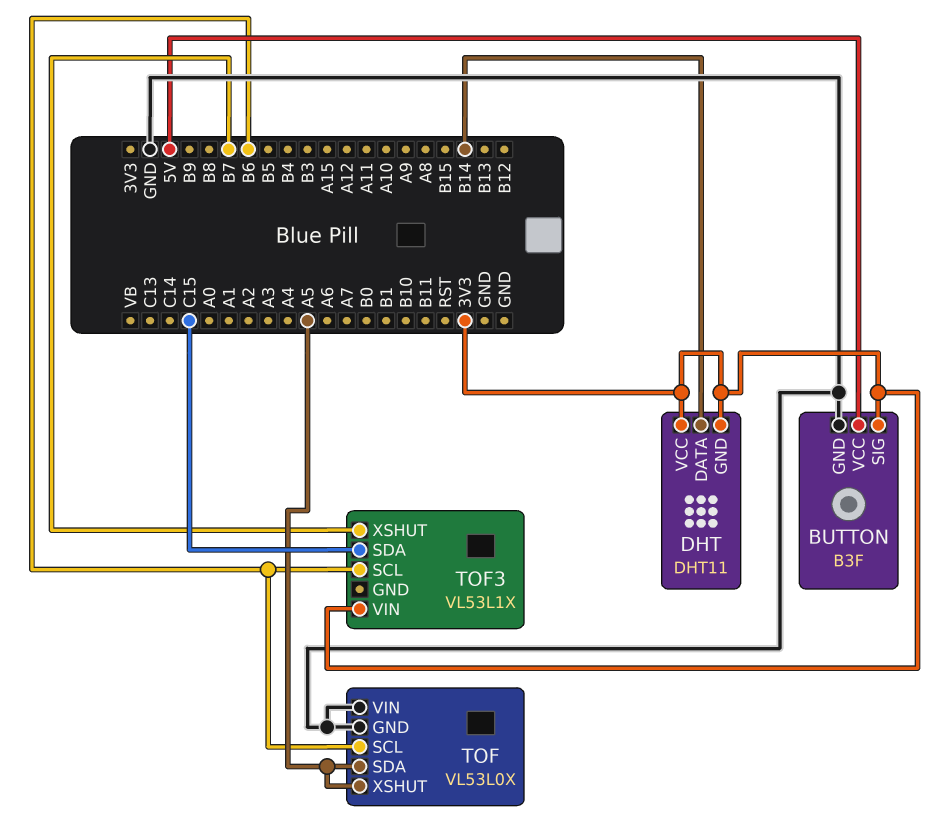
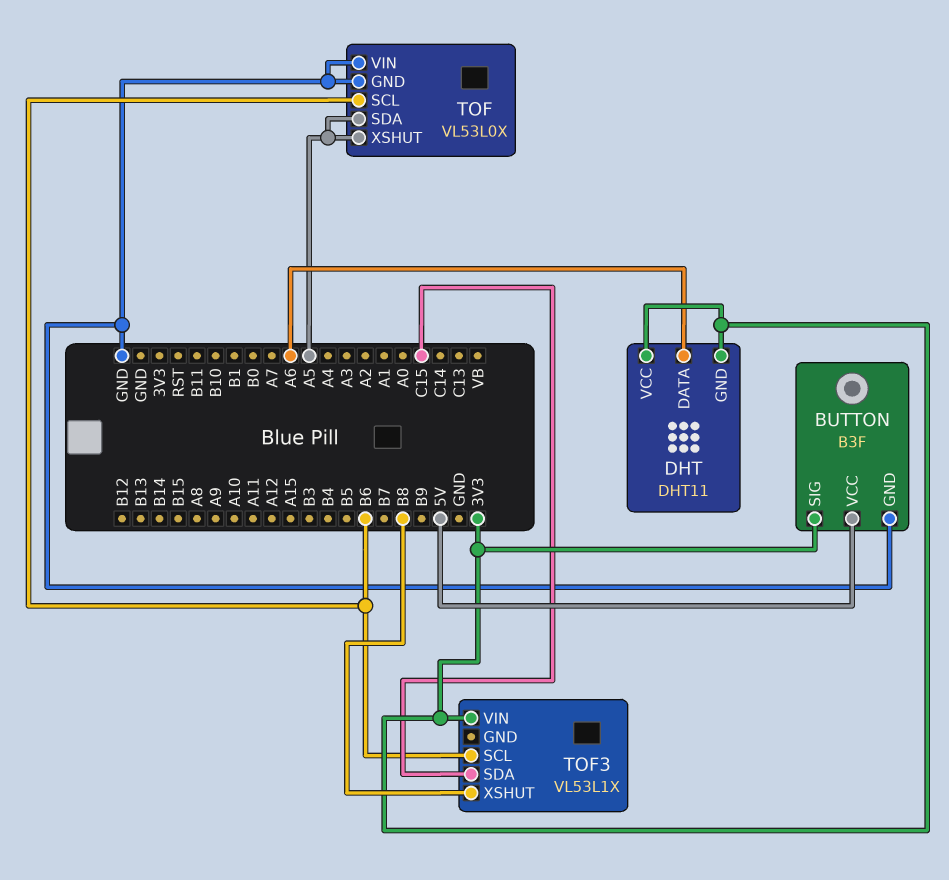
DHT pin DATA: B14 -> A6
TOF3 pin XSHUT: B7 -> B8

